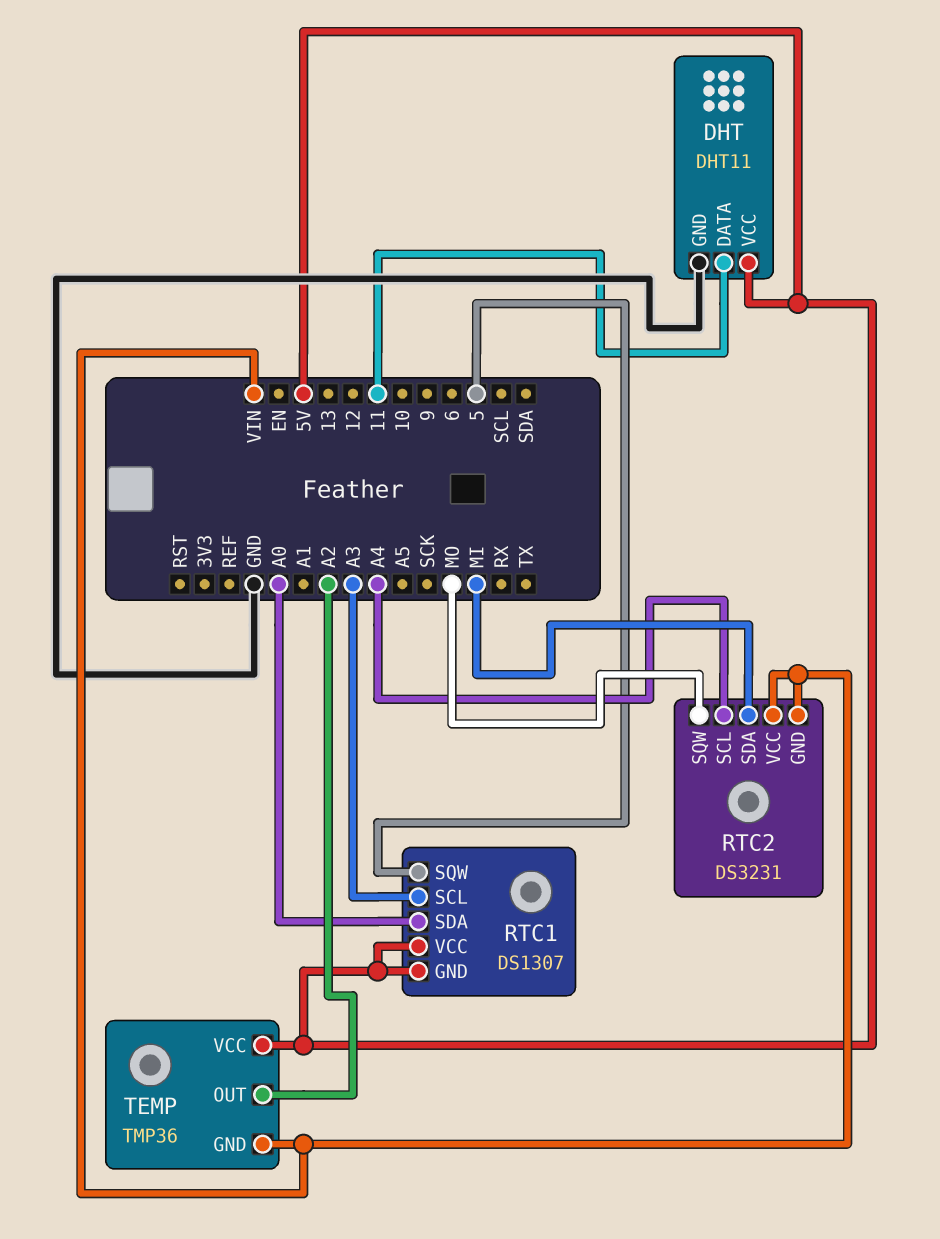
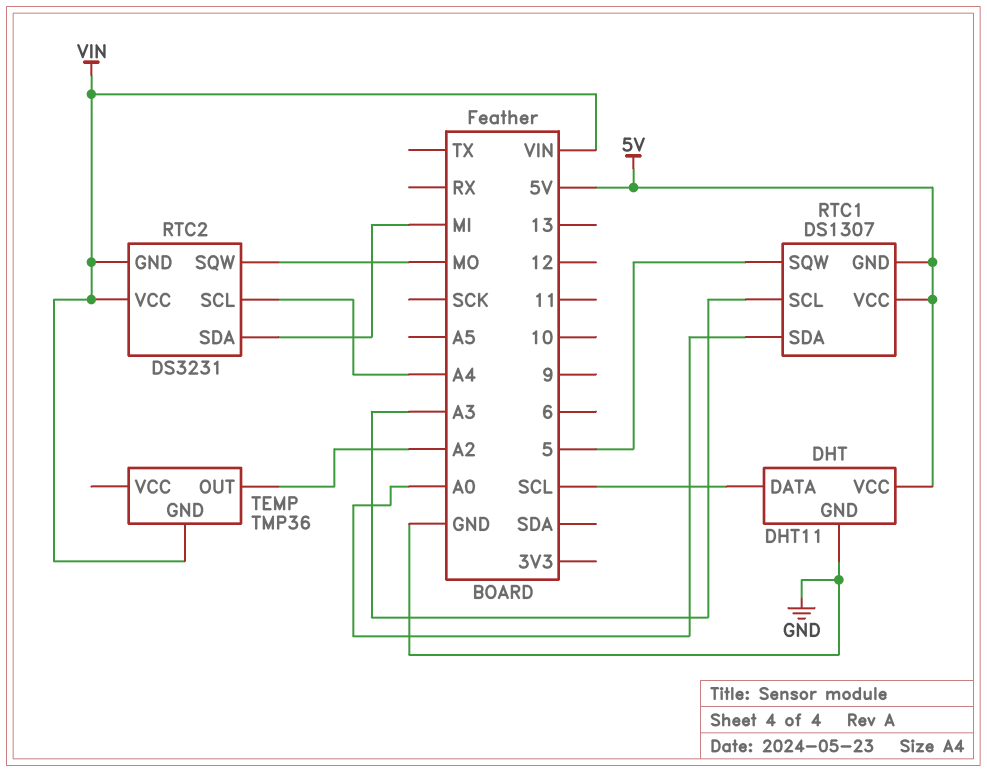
DHT pin DATA: 11 -> SCL
TEMP pin VCC: 5V -> none

